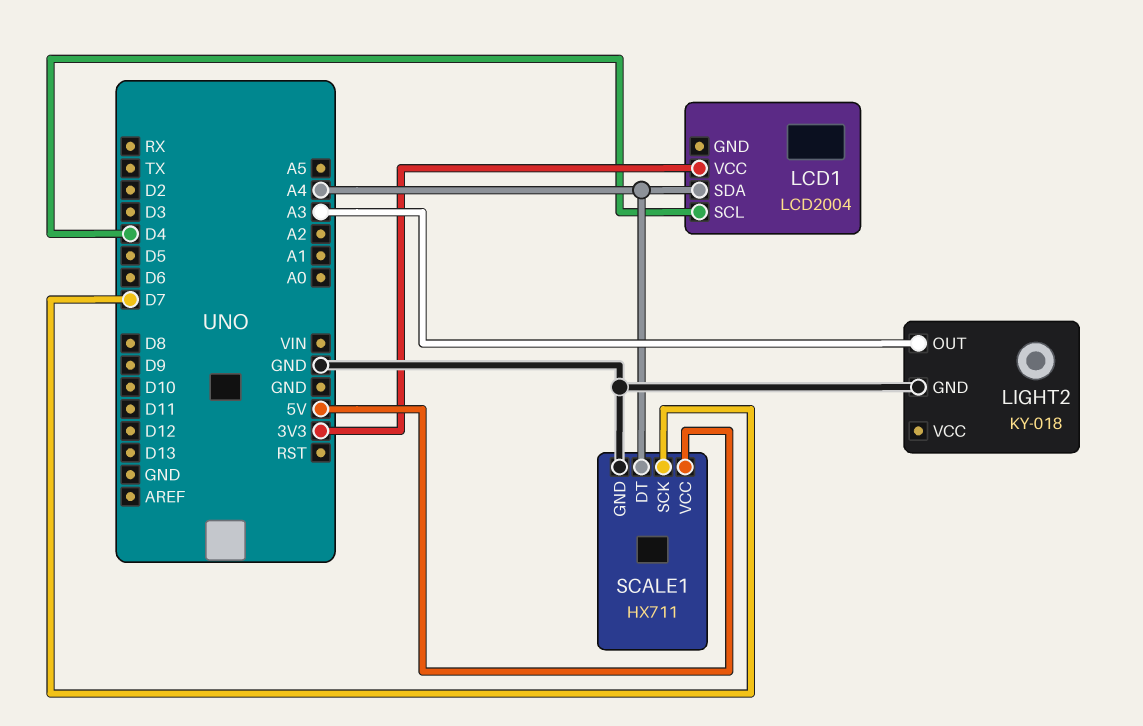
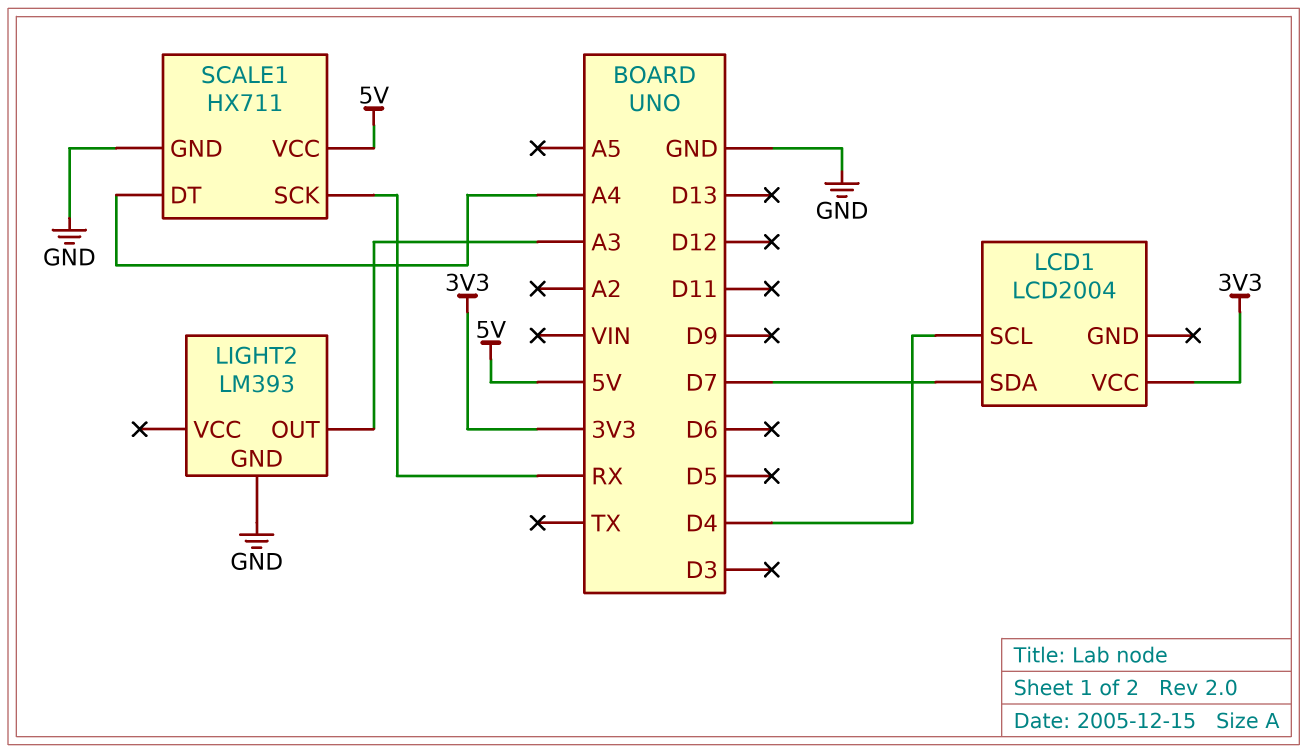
LCD1 pin SDA: A4 -> D7
LIGHT2: KY-018 -> LM393
SCALE1 pin SCK: D7 -> RX

